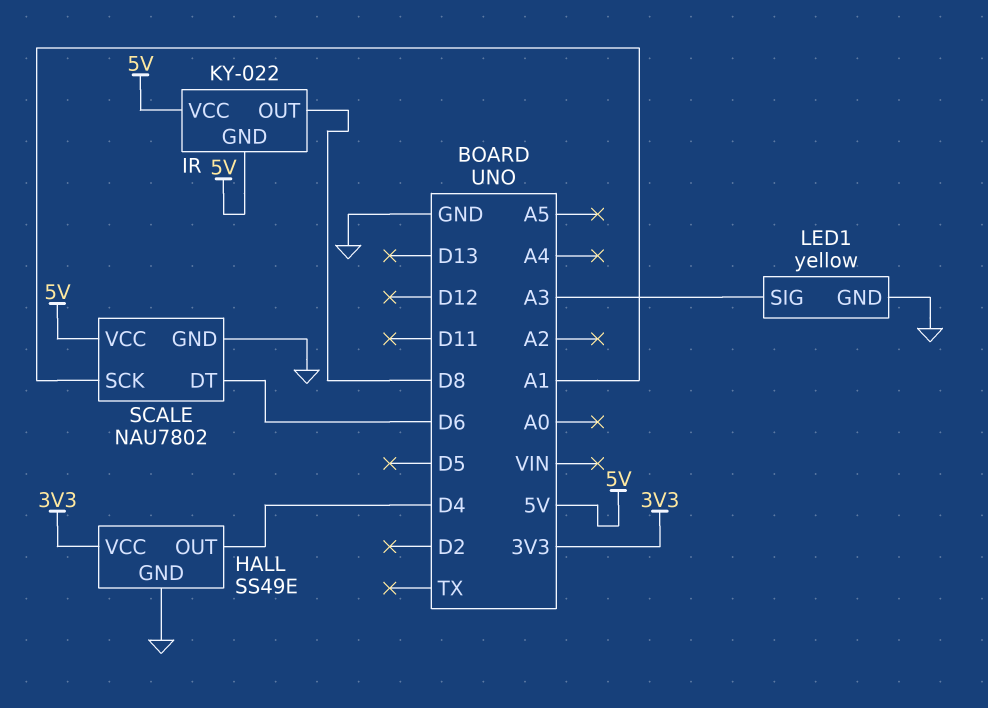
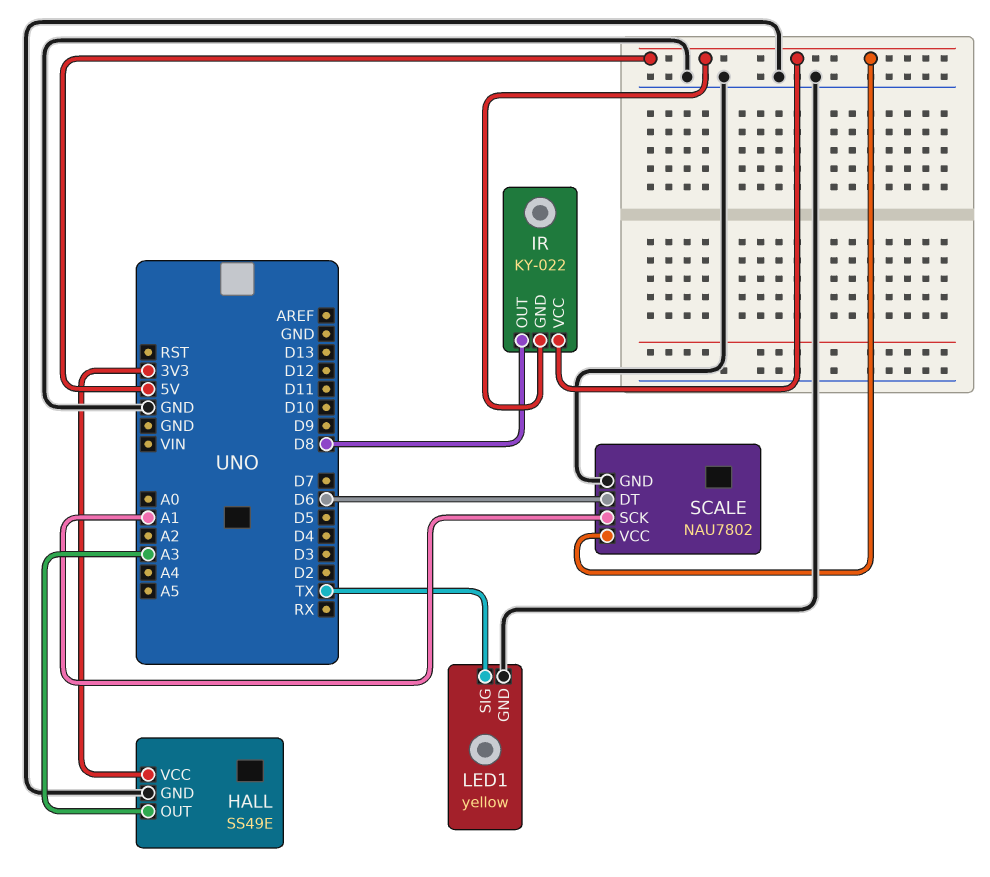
HALL pin OUT: D4 -> A3
LED1 pin SIG: A3 -> TX

